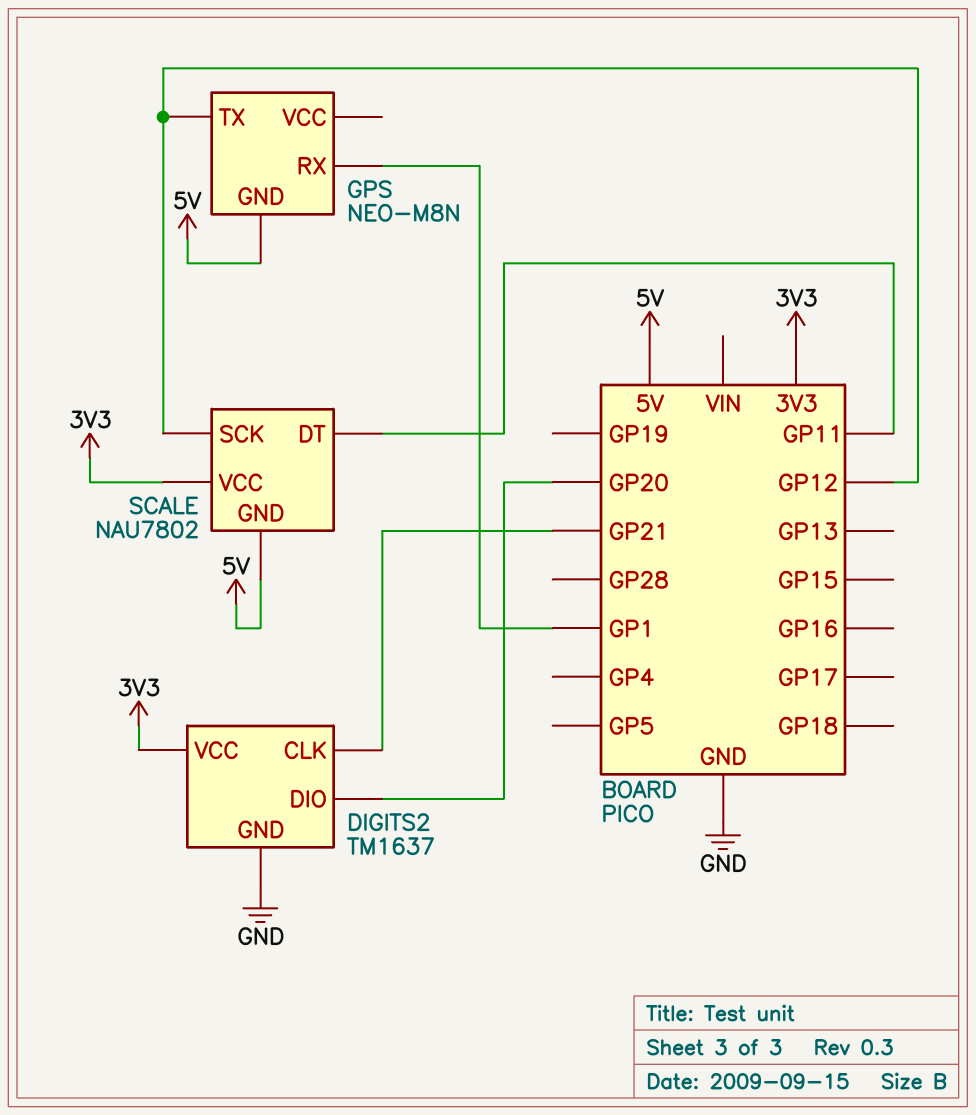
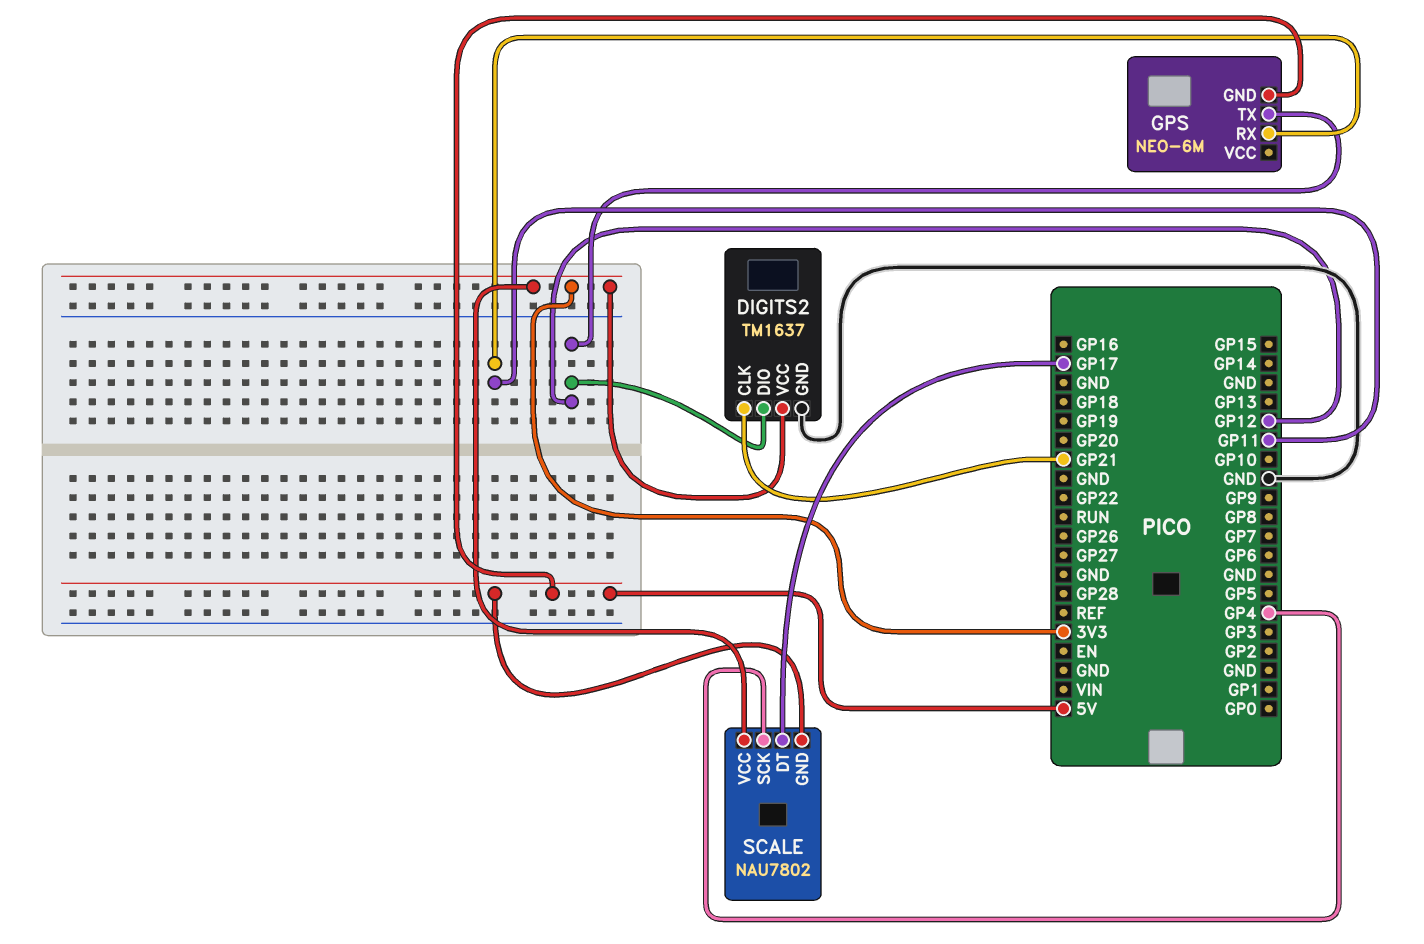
DIGITS2 pin DIO: GP20 -> GP12
GPS: NEO-M8N -> NEO-6M
GPS pin RX: GP1 -> GP11
SCALE pin DT: GP11 -> GP17
SCALE pin SCK: GP12 -> GP4

